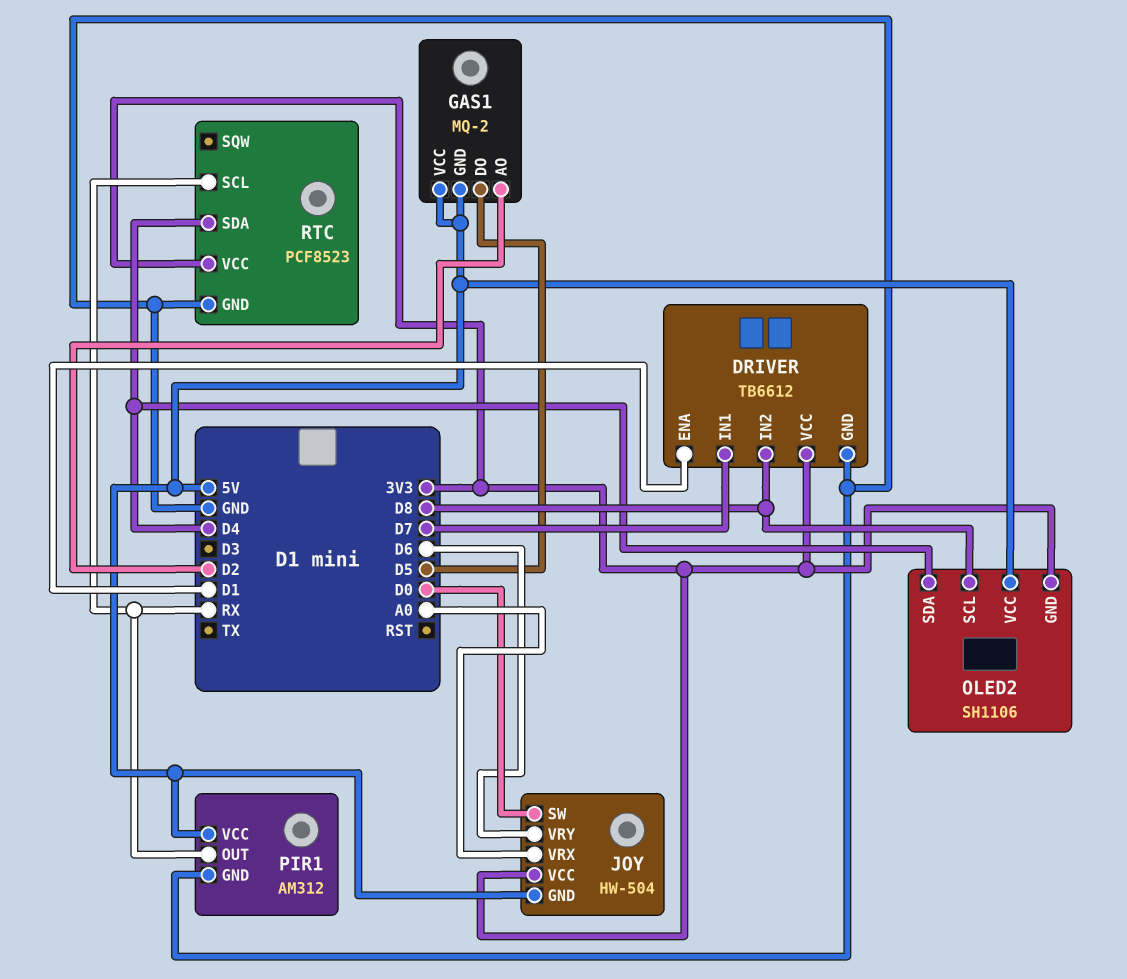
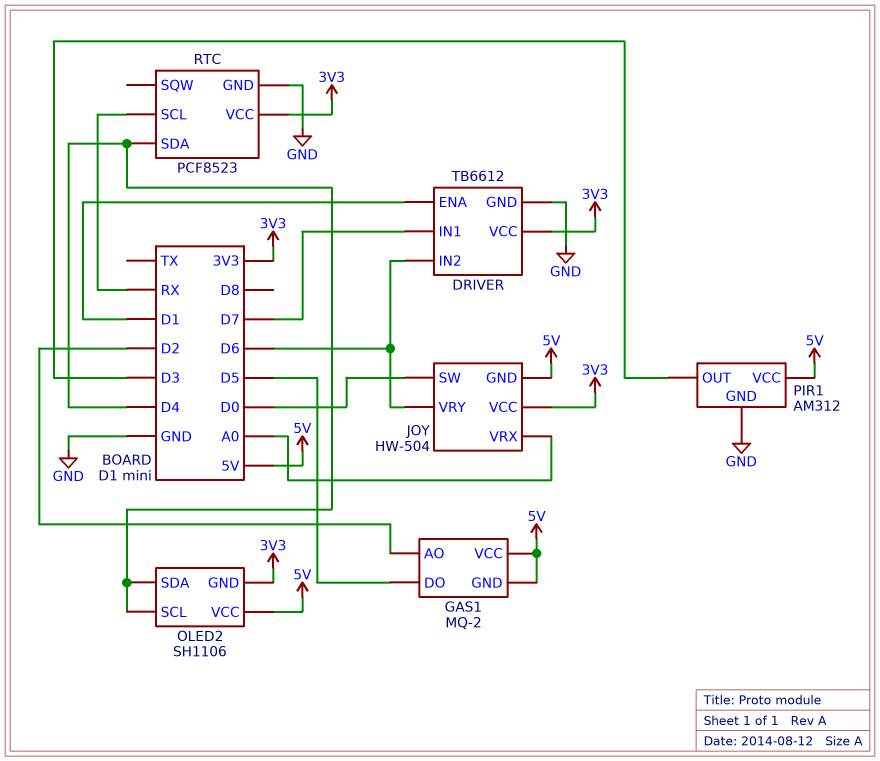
DRIVER pin IN2: D8 -> D6
OLED2 pin SCL: D8 -> D4
PIR1 pin OUT: RX -> D3

